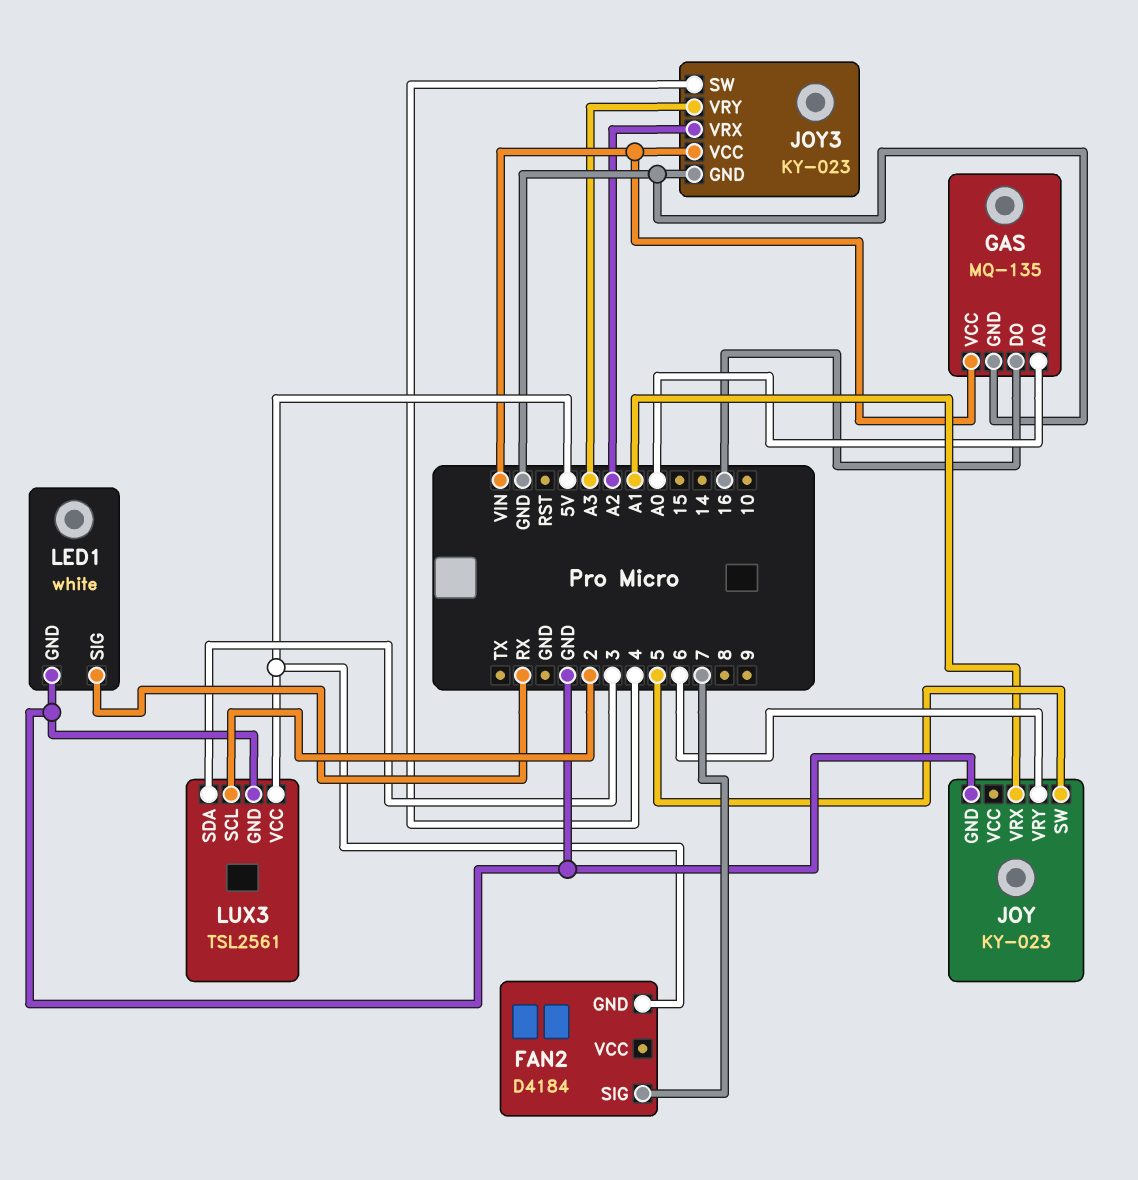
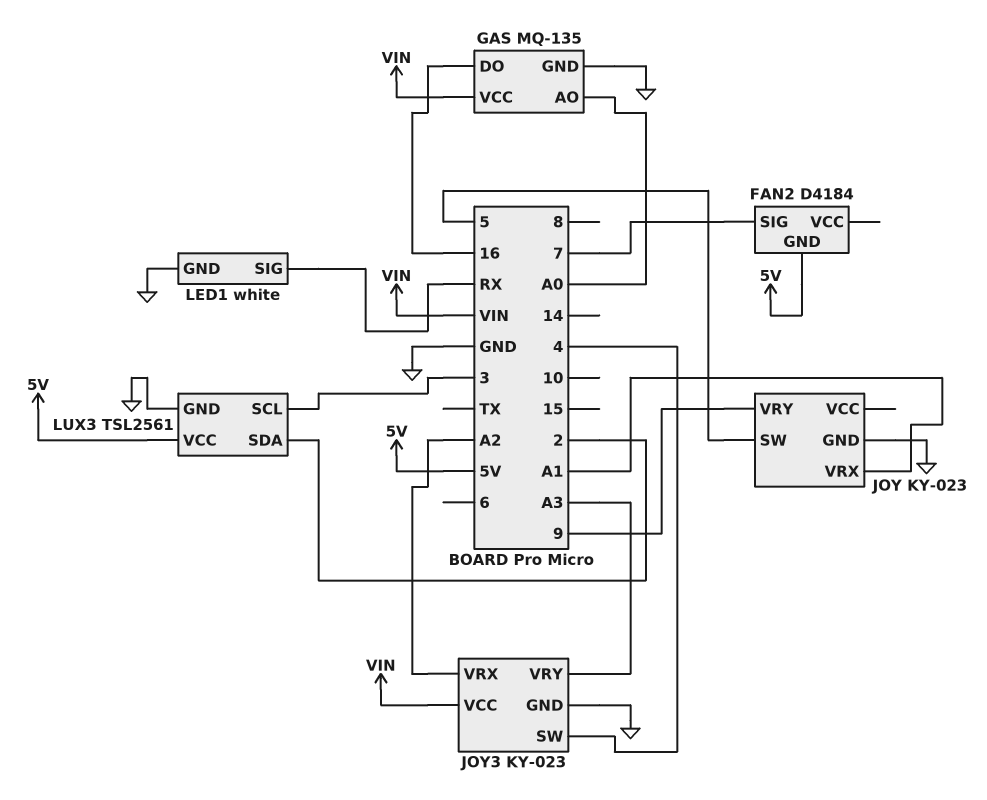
JOY pin VRY: 6 -> 9
LUX3 pin SCL: 2 -> 3
LUX3 pin SDA: 3 -> 2

